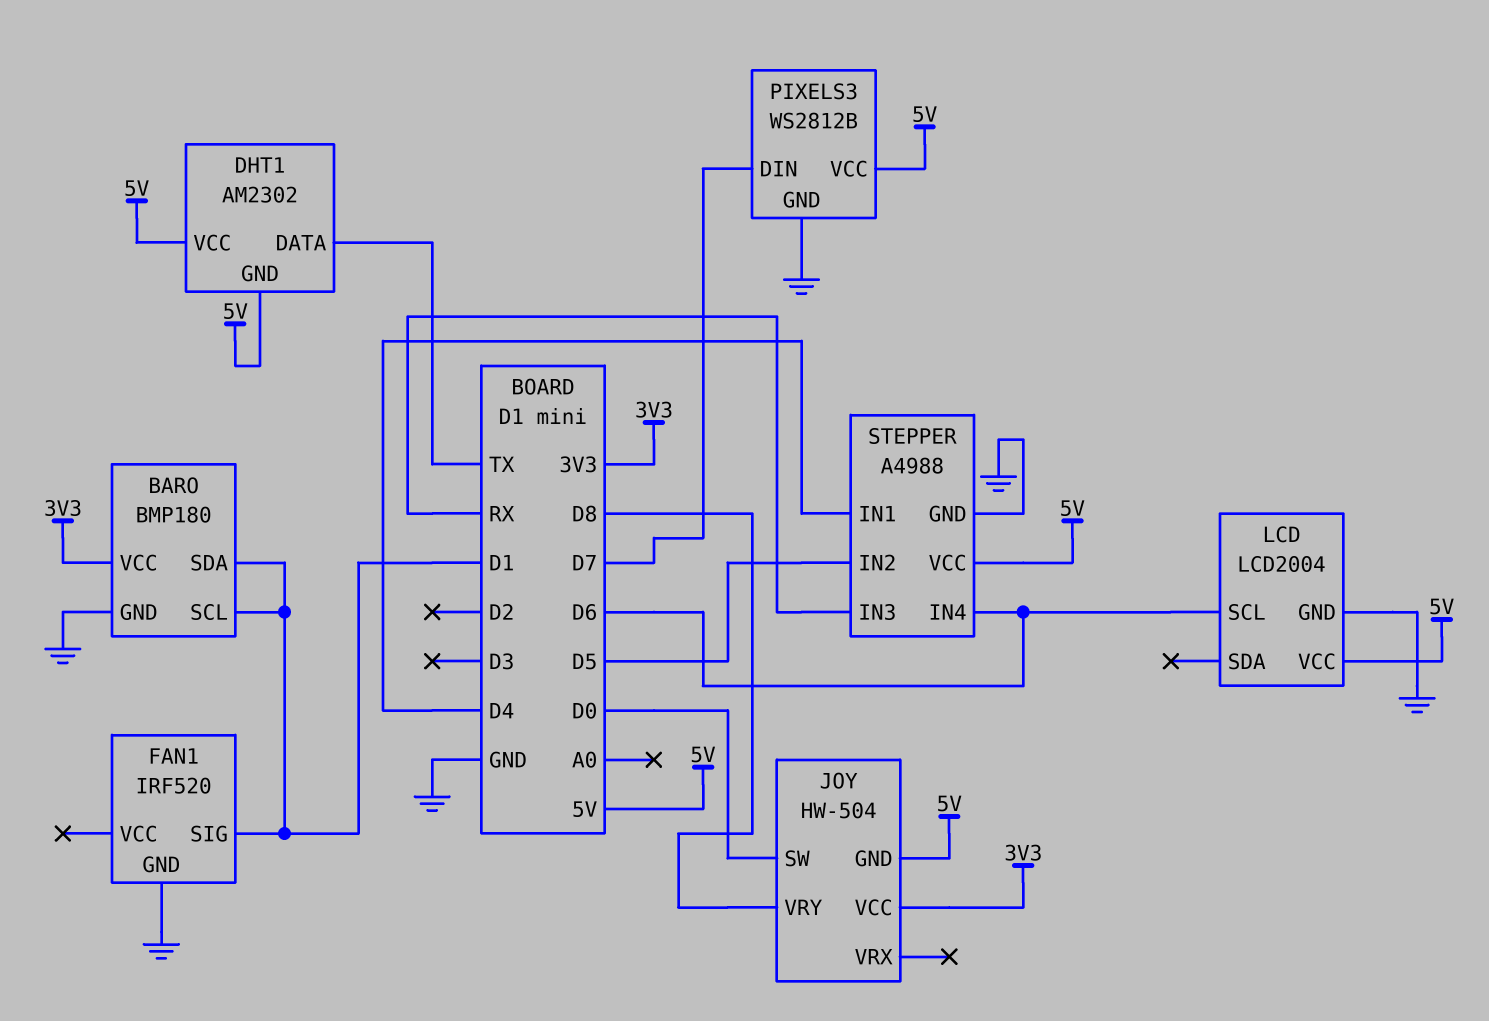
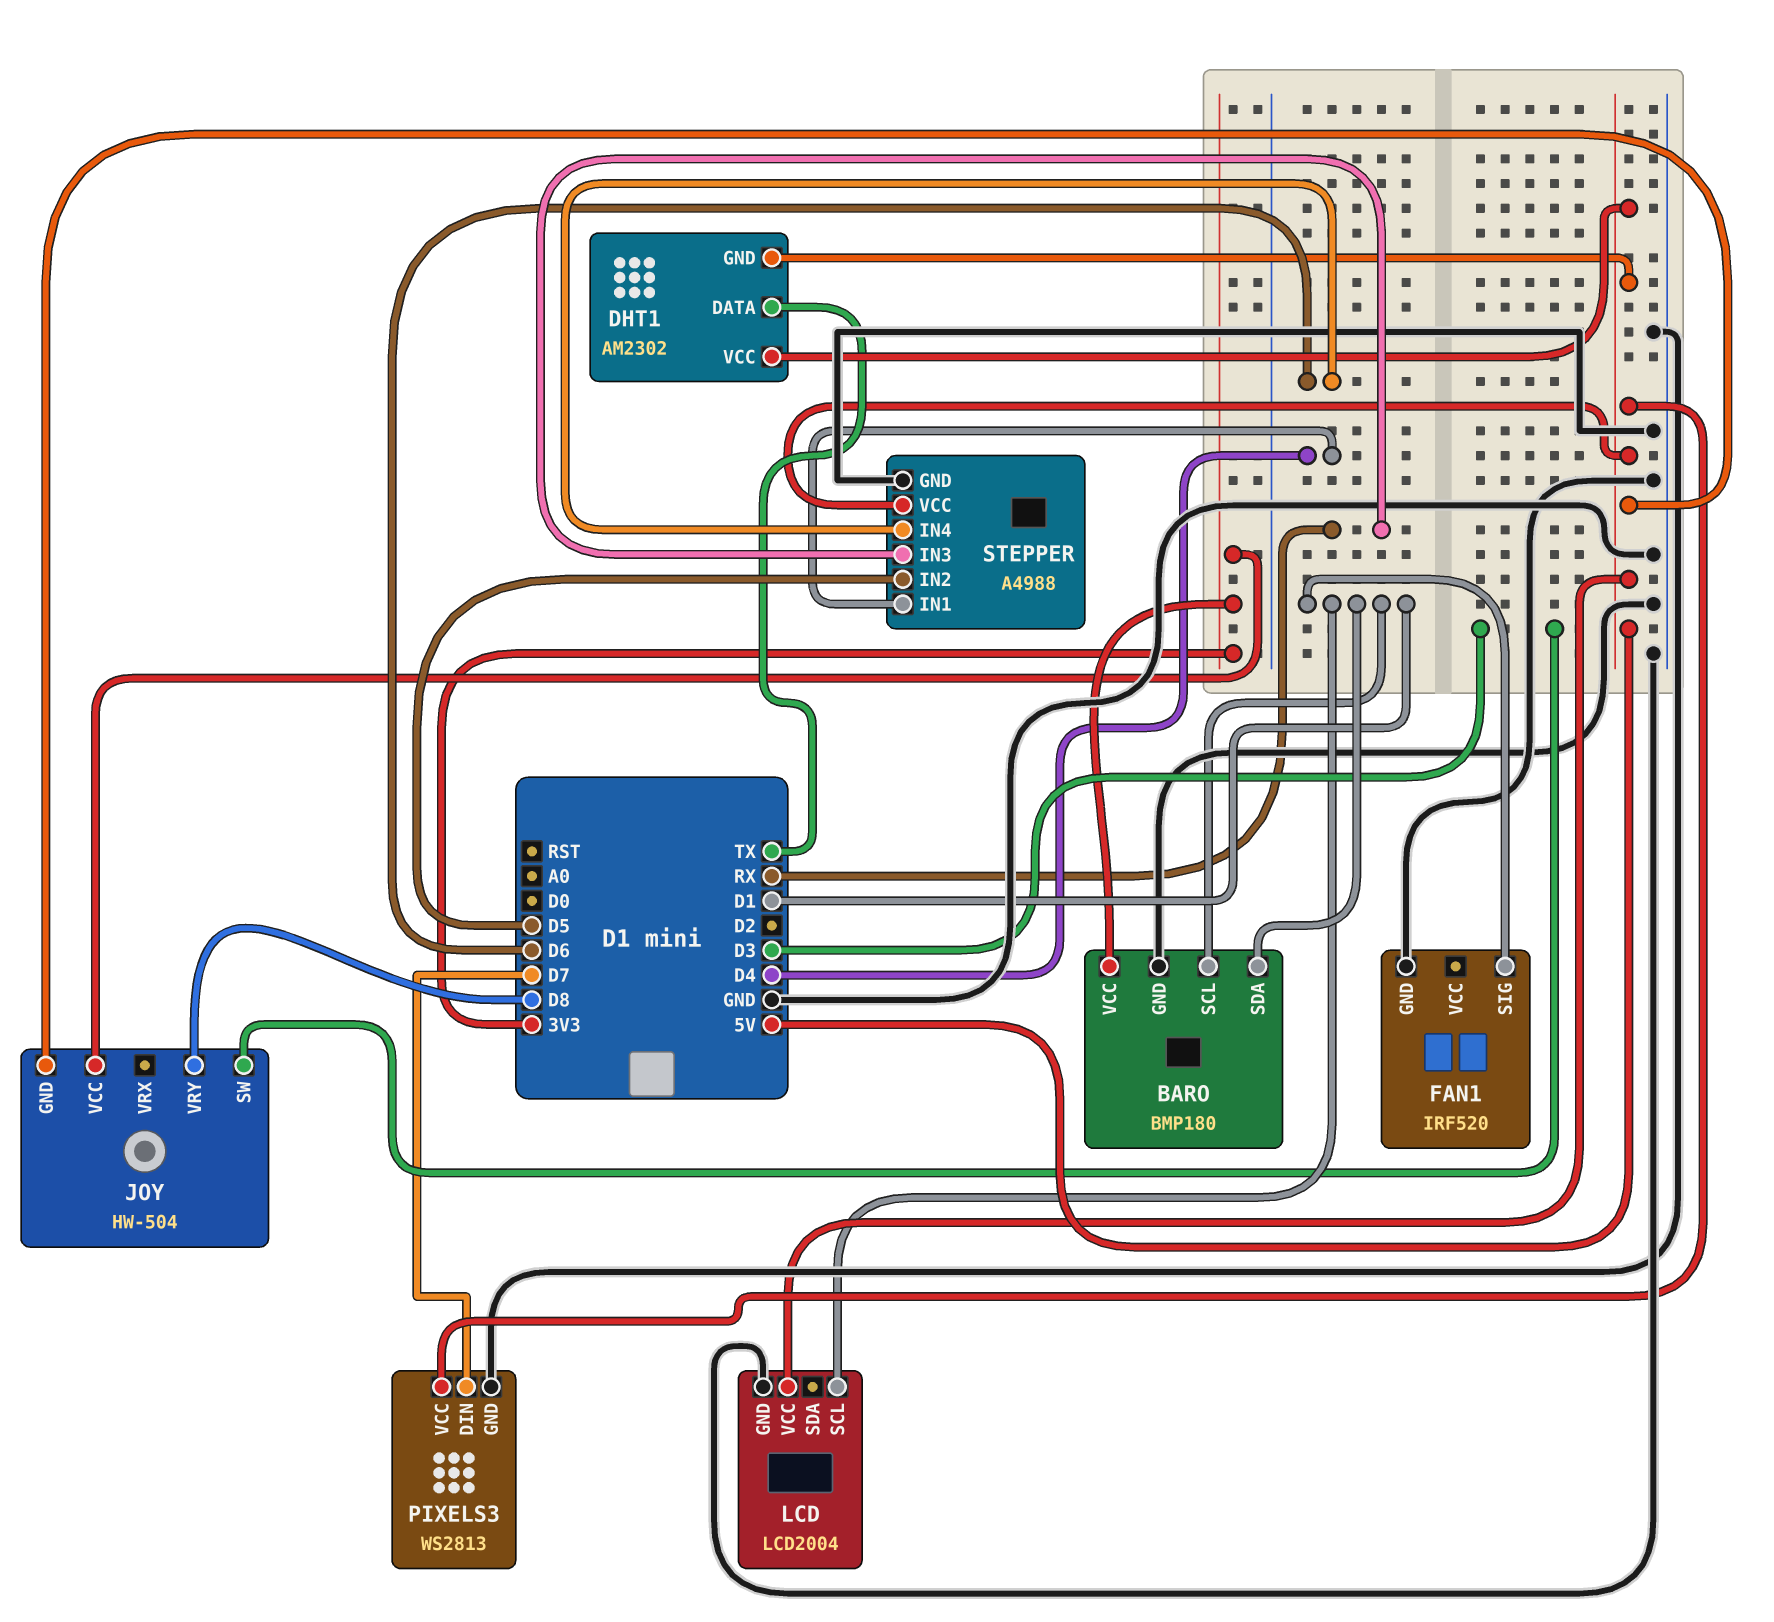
JOY pin SW: D0 -> D3
LCD pin SCL: D6 -> D1
PIXELS3: WS2812B -> WS2813

